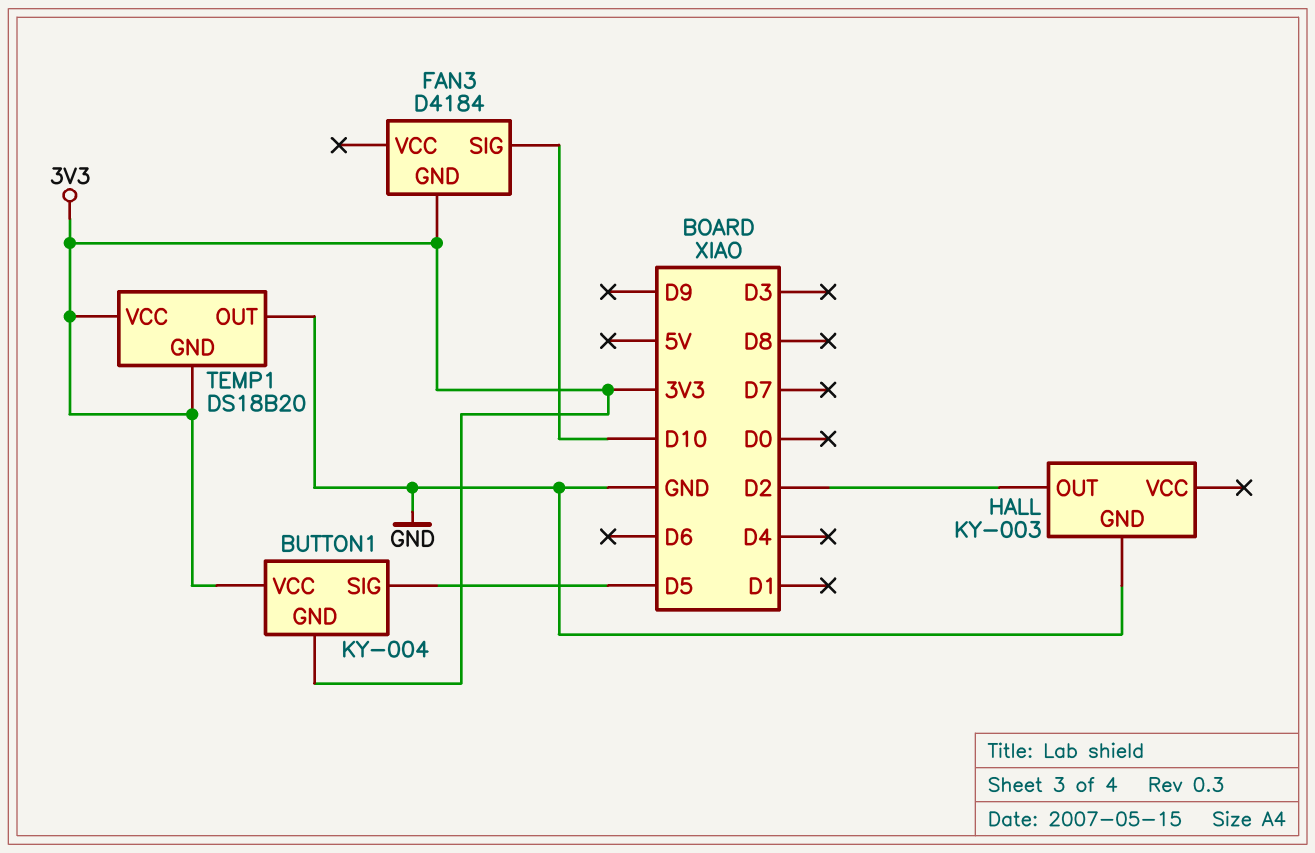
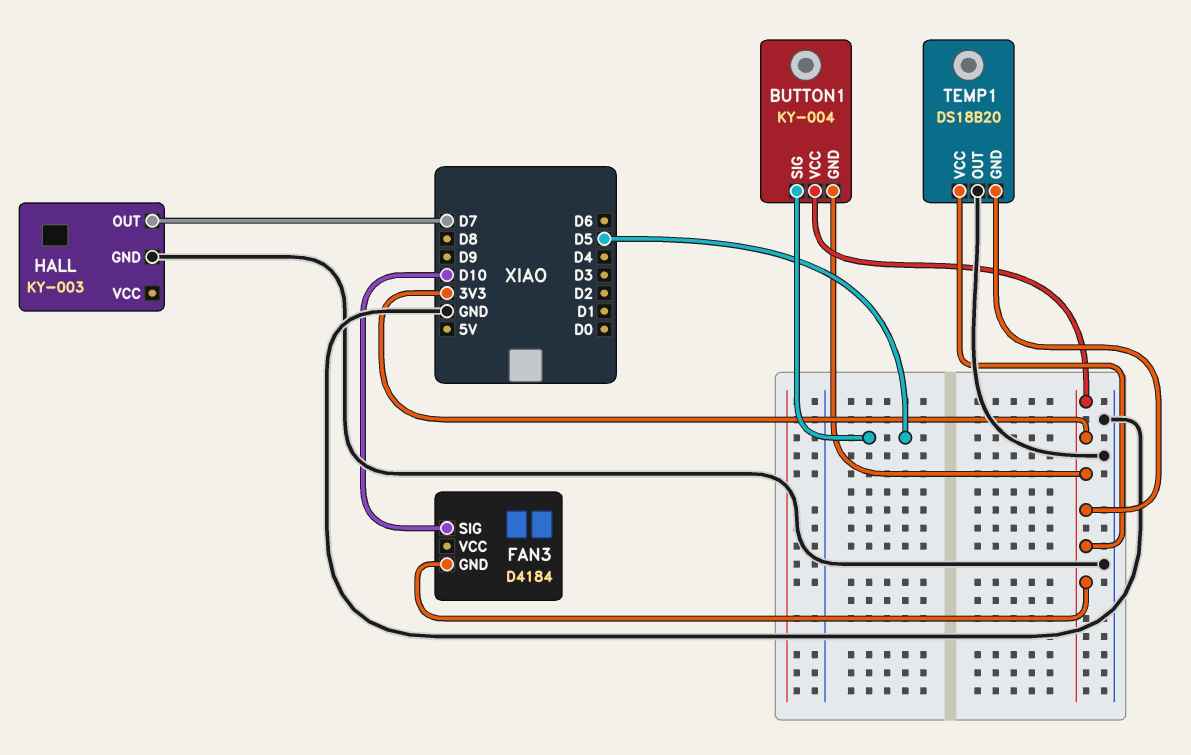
HALL pin OUT: D2 -> D7

